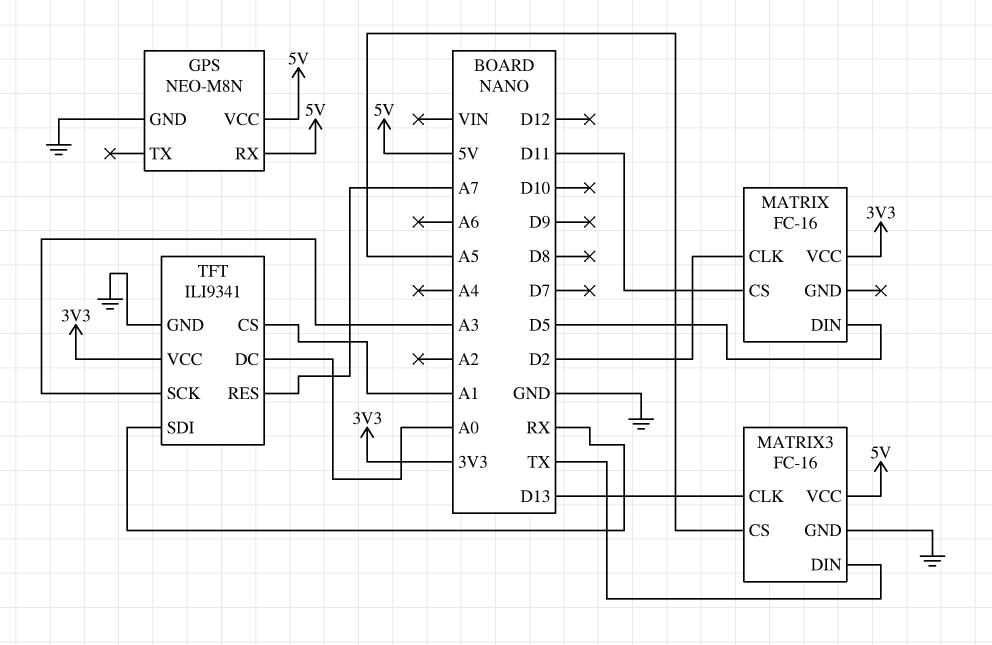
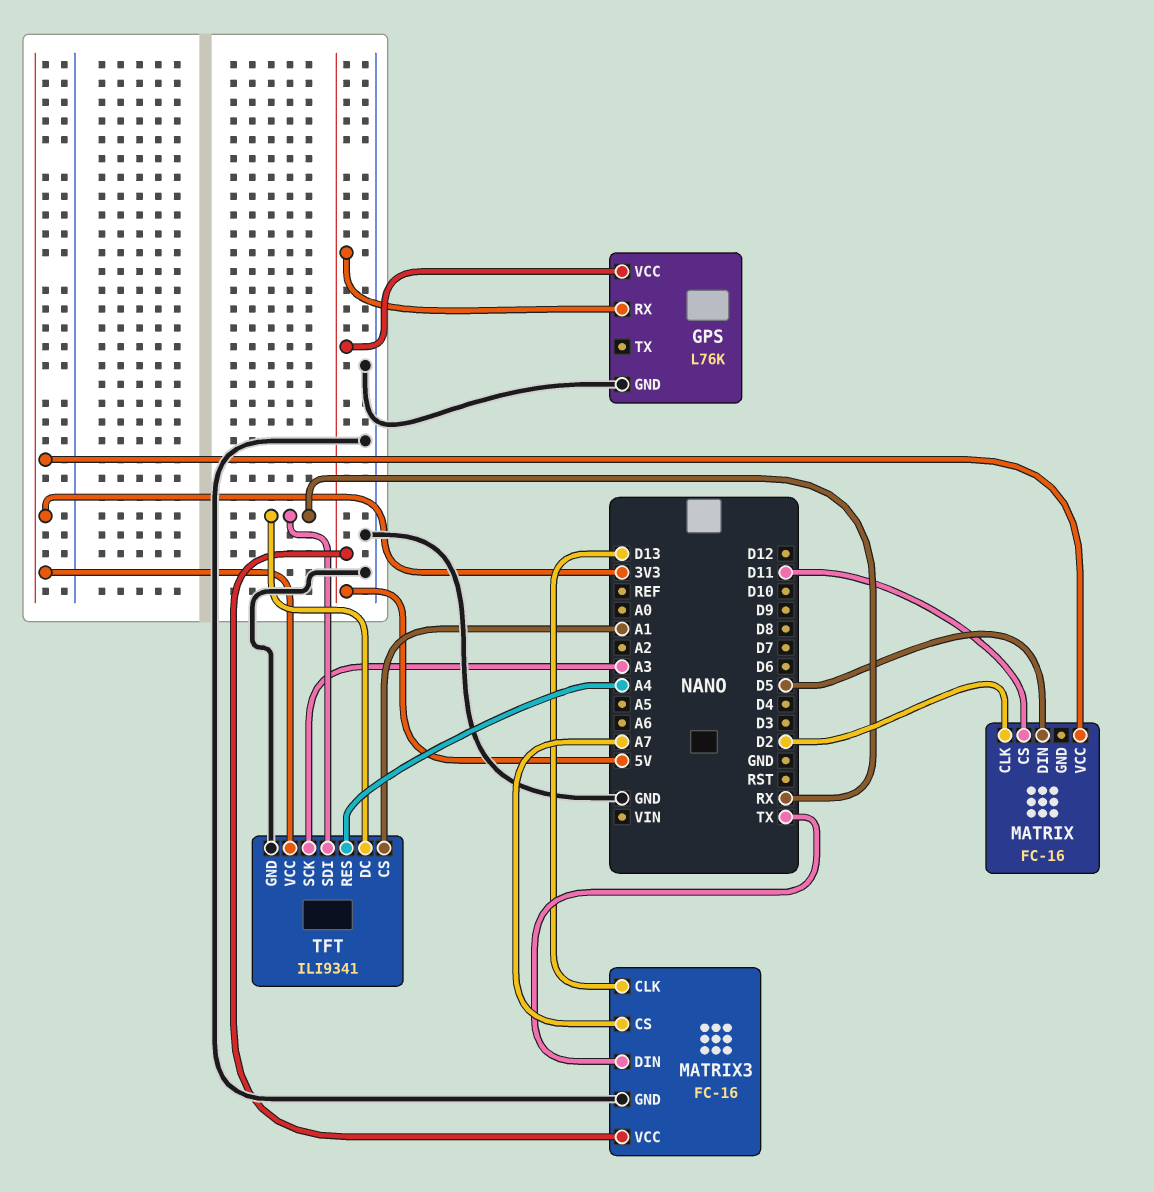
GPS: NEO-M8N -> L76K
MATRIX3 pin CS: A5 -> A7
TFT pin DC: A0 -> RX
TFT pin RES: A7 -> A4

